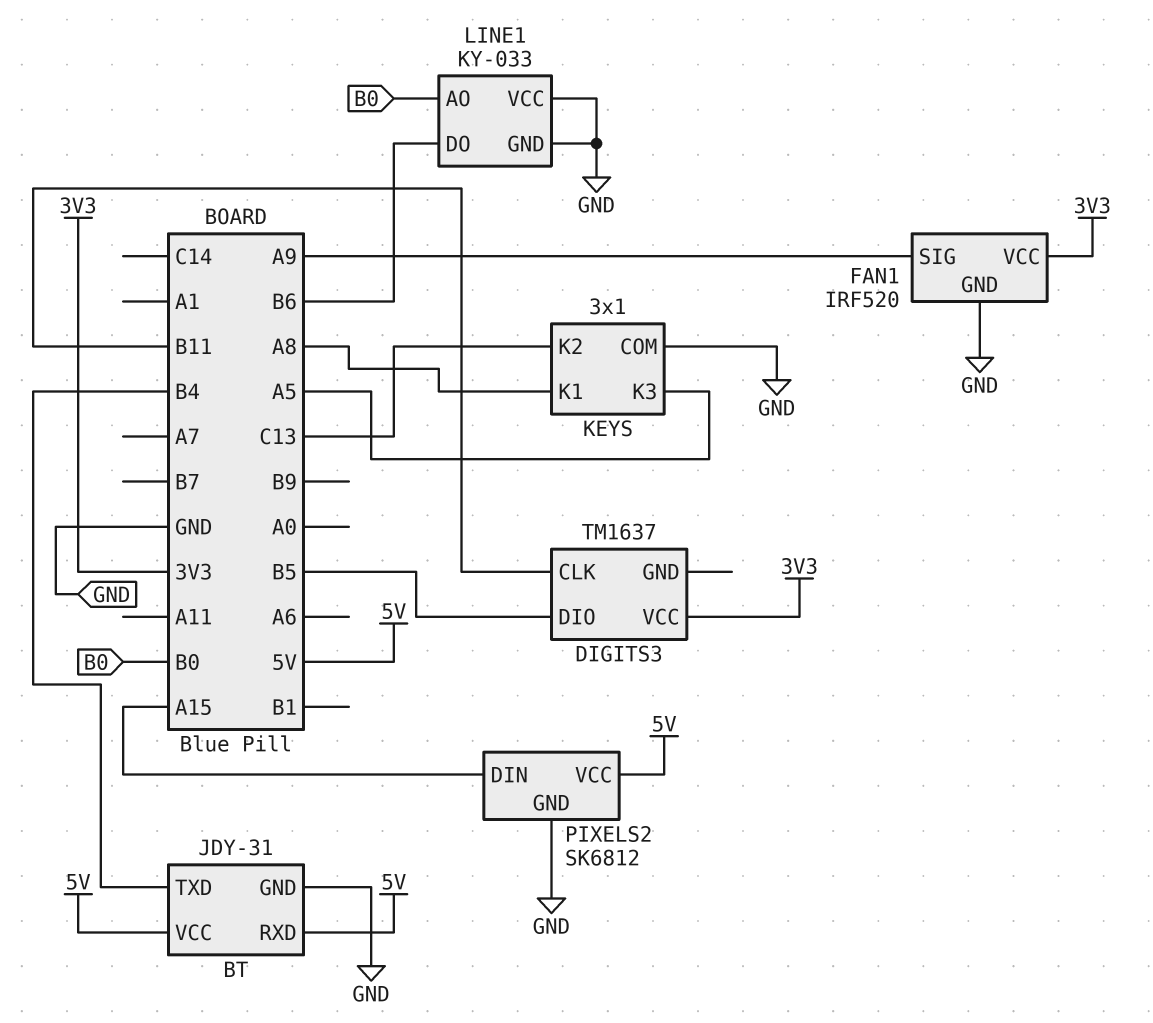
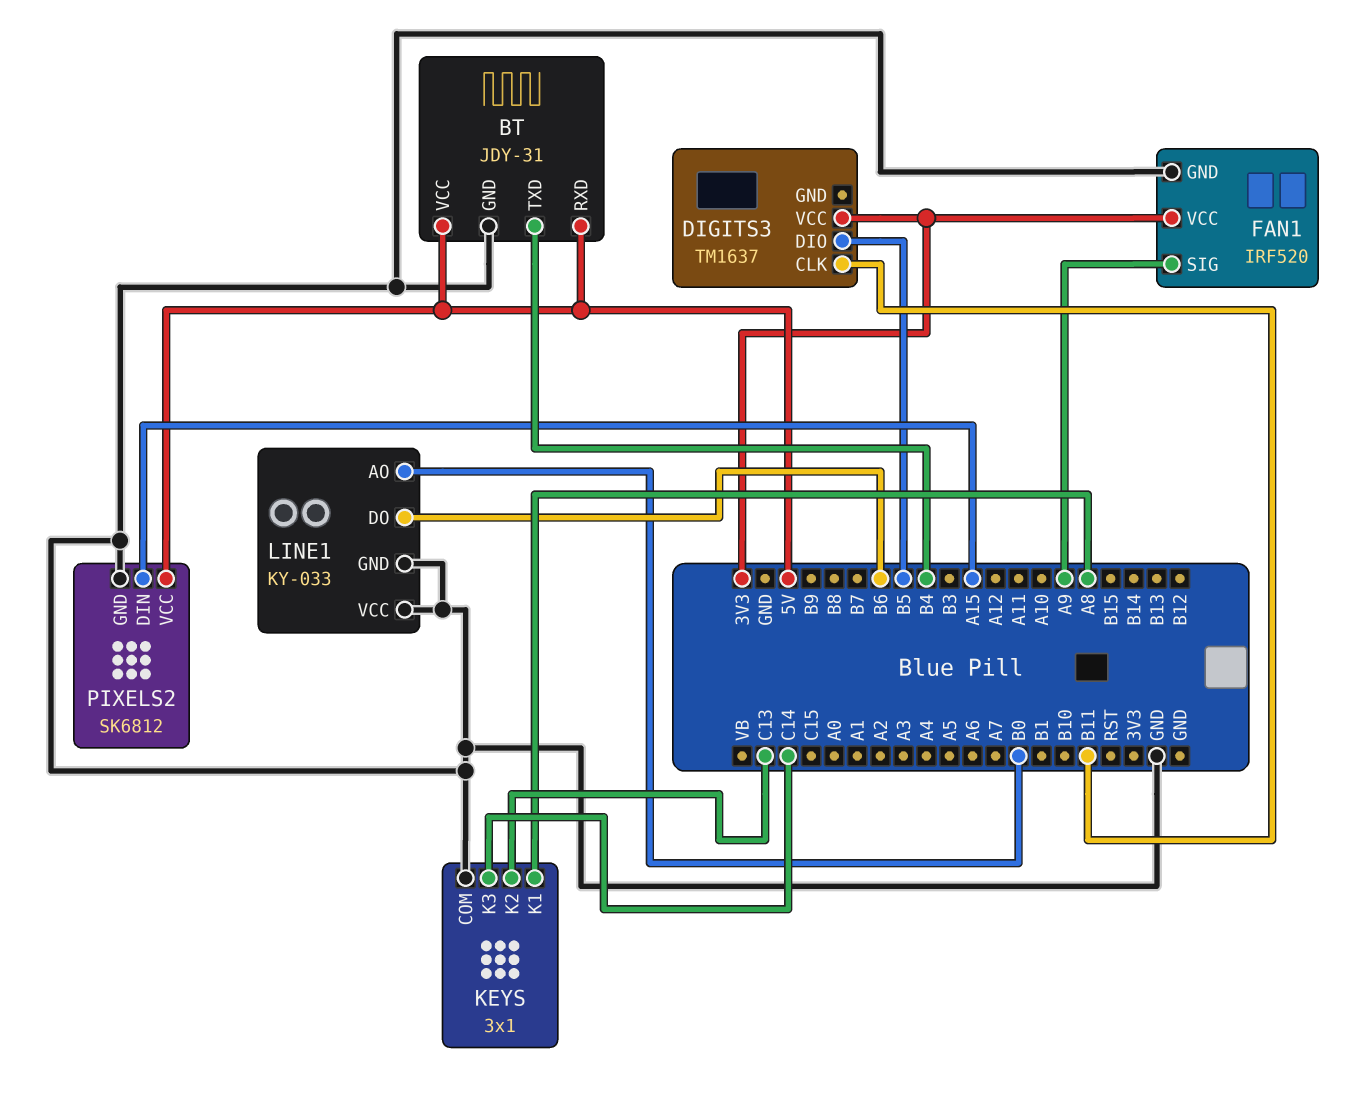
KEYS pin K3: A5 -> C14

